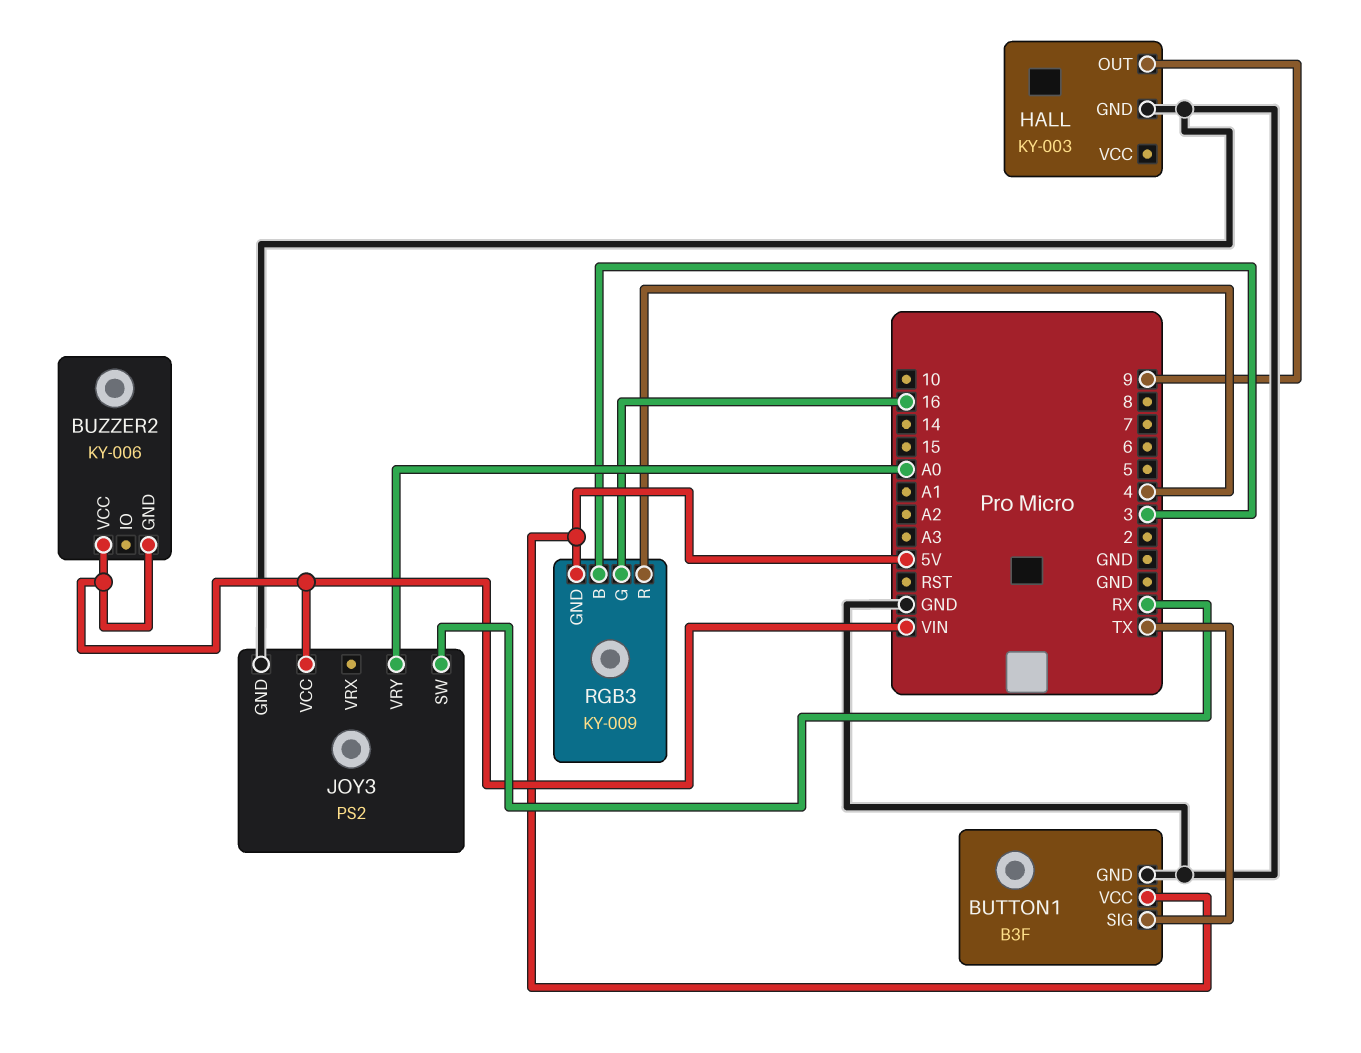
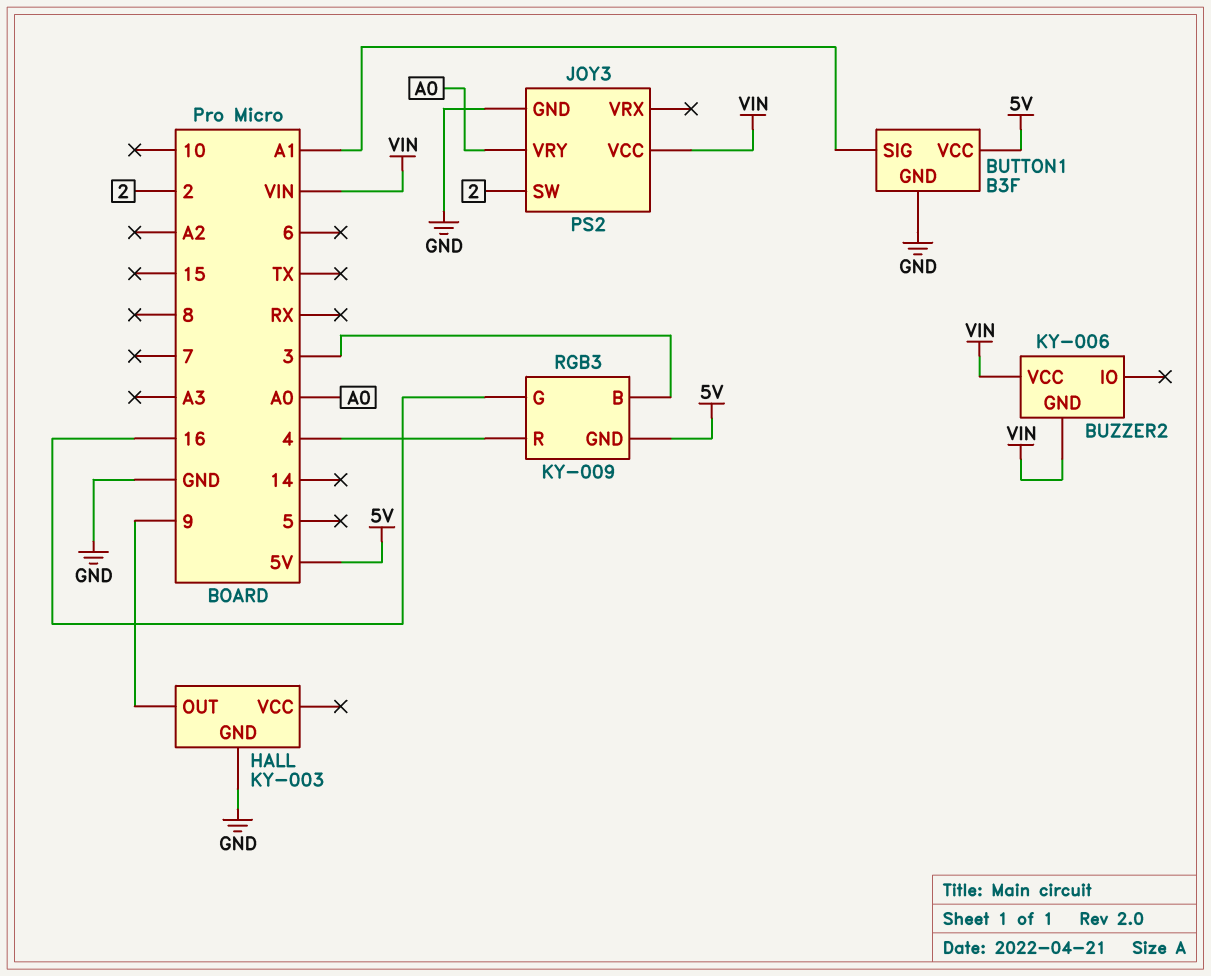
BUTTON1 pin SIG: TX -> A1
JOY3 pin SW: RX -> 2

